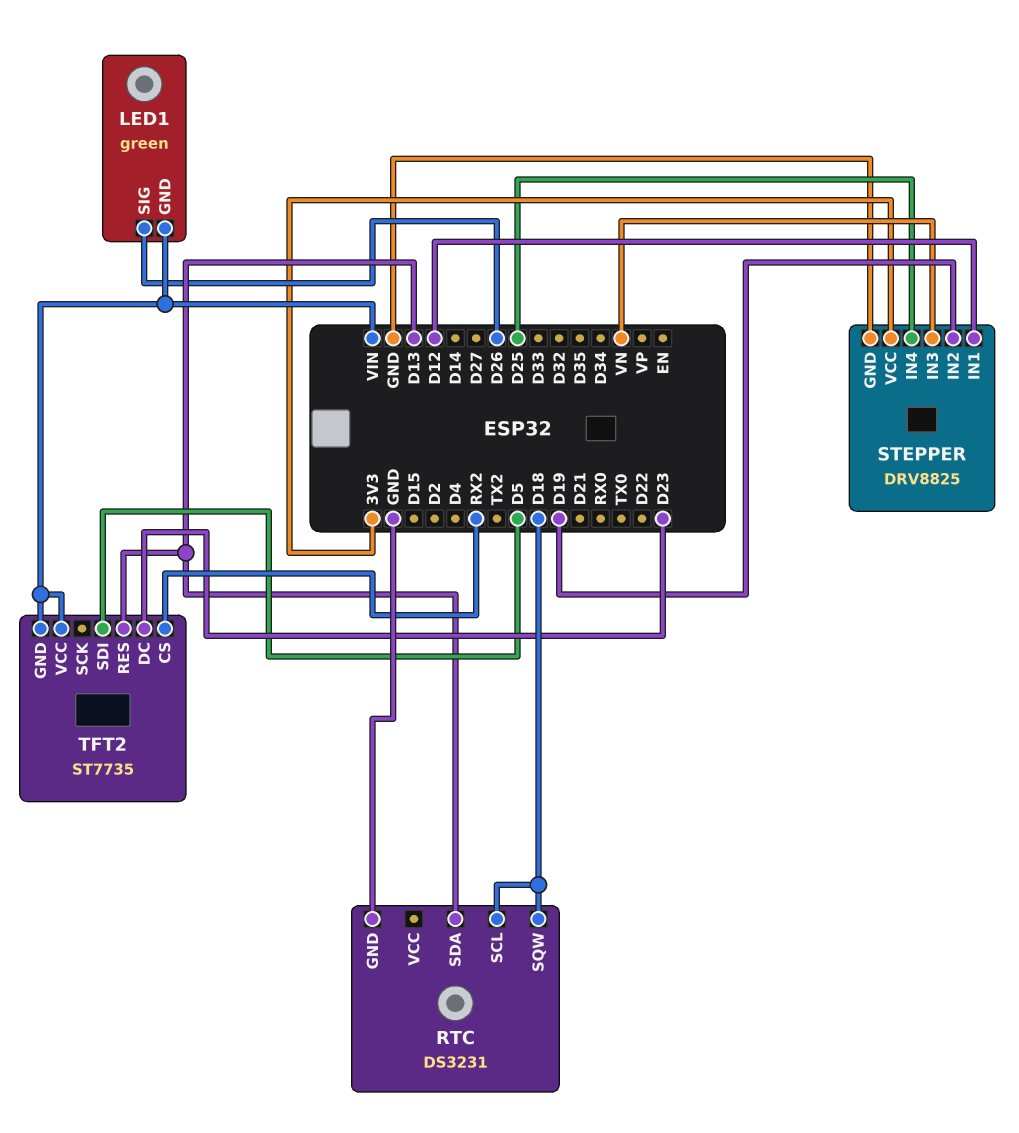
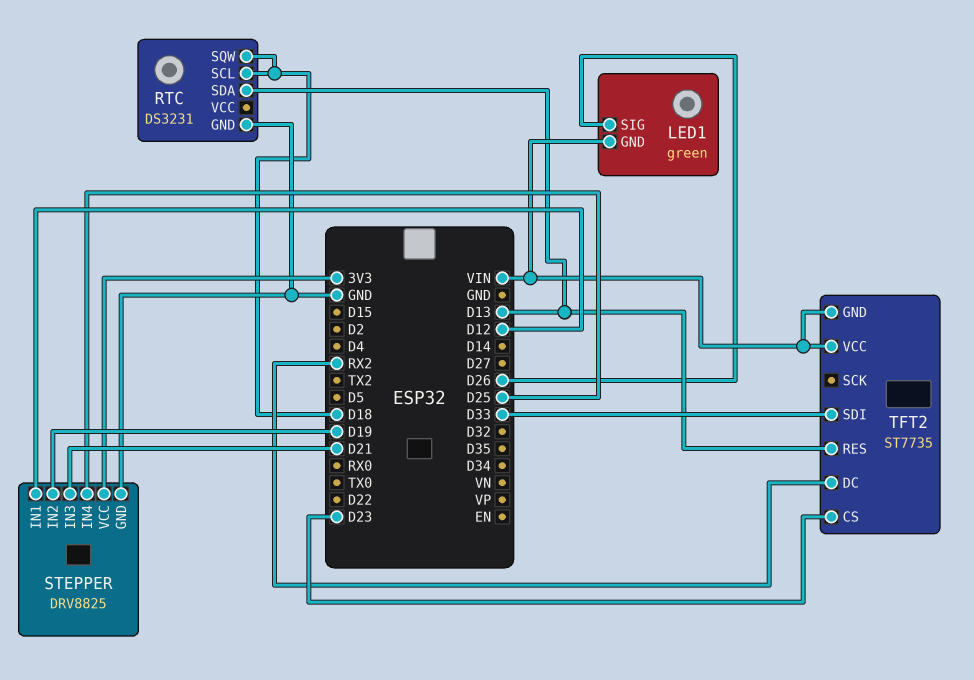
STEPPER pin IN3: VN -> D21
TFT2 pin CS: RX2 -> D23
TFT2 pin DC: D23 -> RX2
TFT2 pin SDI: D5 -> D33

